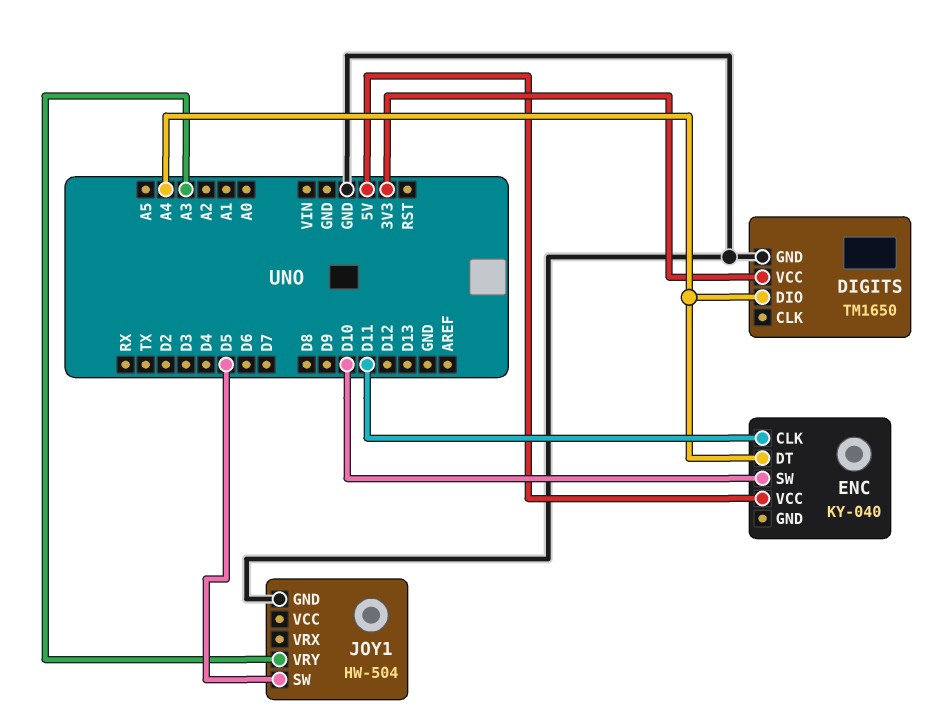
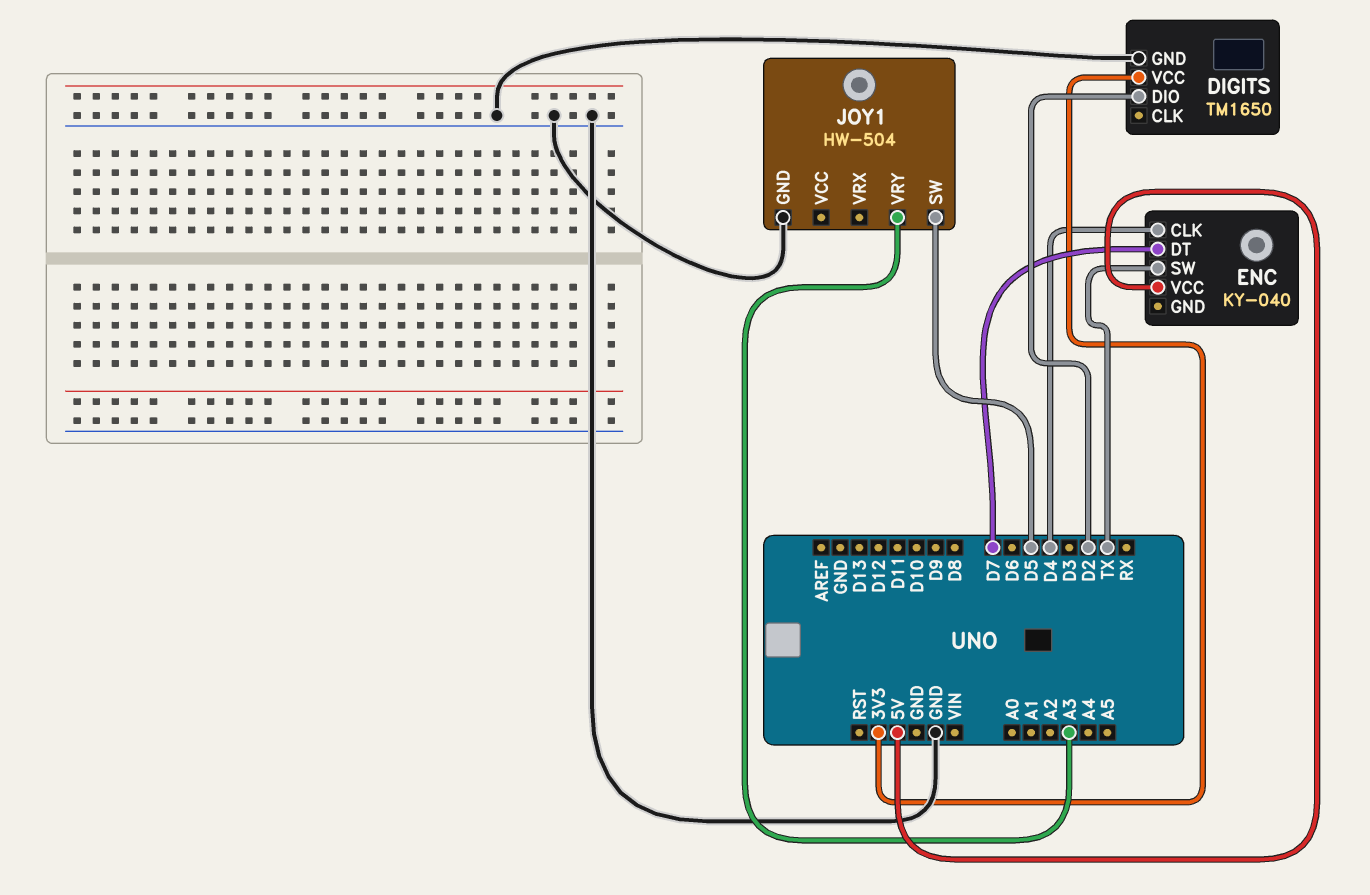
DIGITS pin DIO: A4 -> D2
ENC pin CLK: D11 -> D4
ENC pin DT: A4 -> D7
ENC pin SW: D10 -> TX

